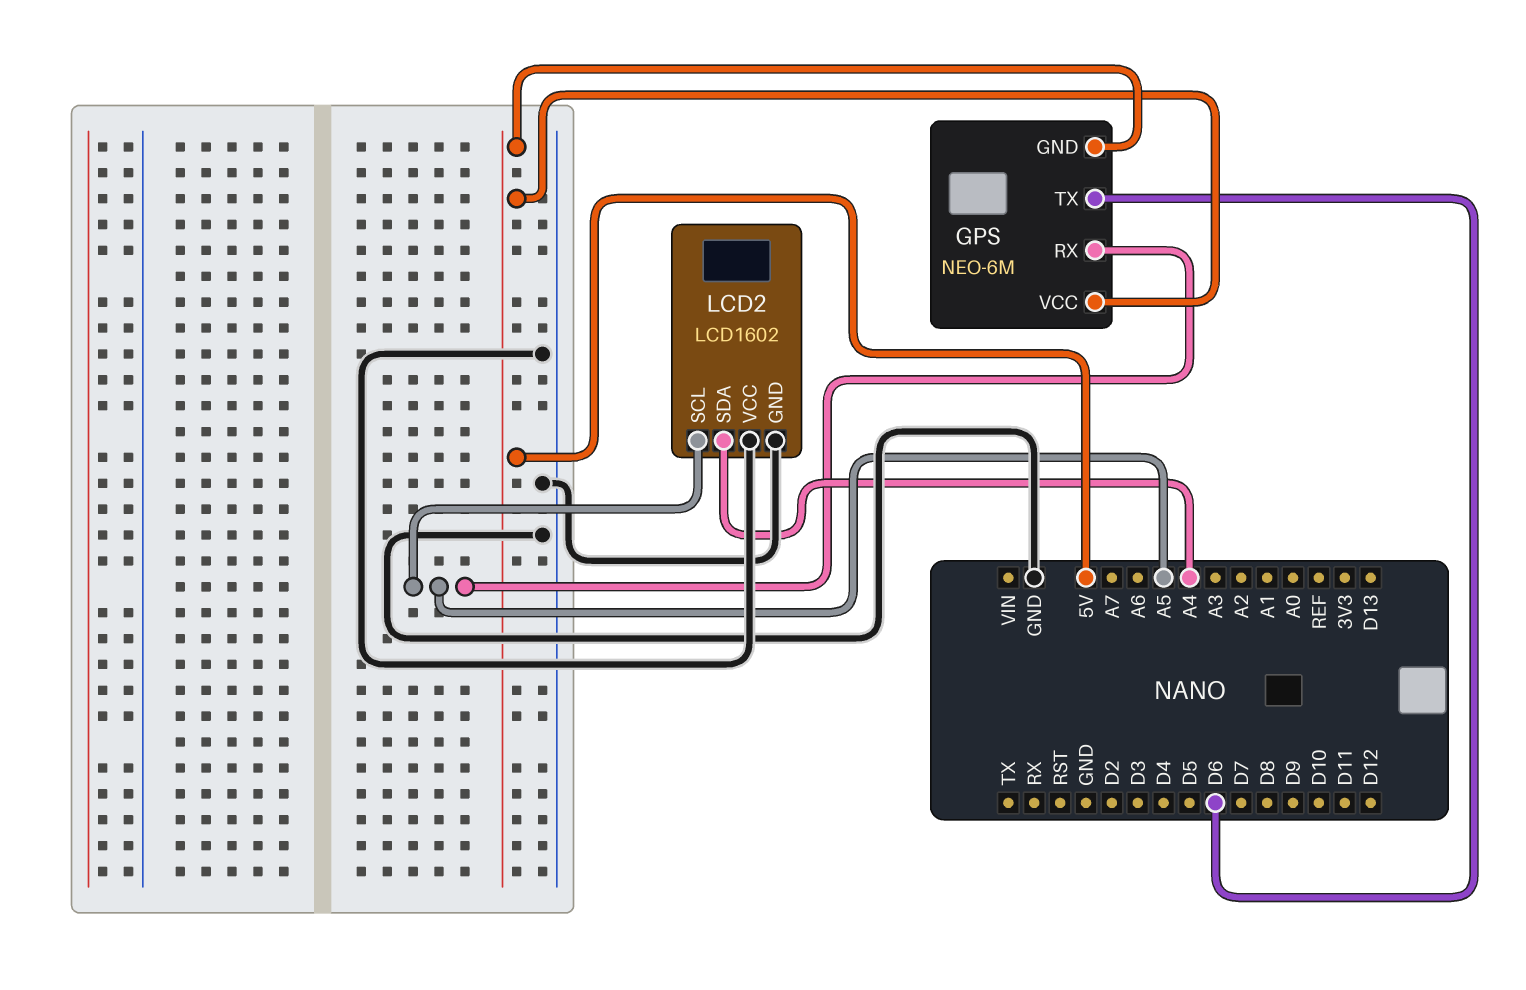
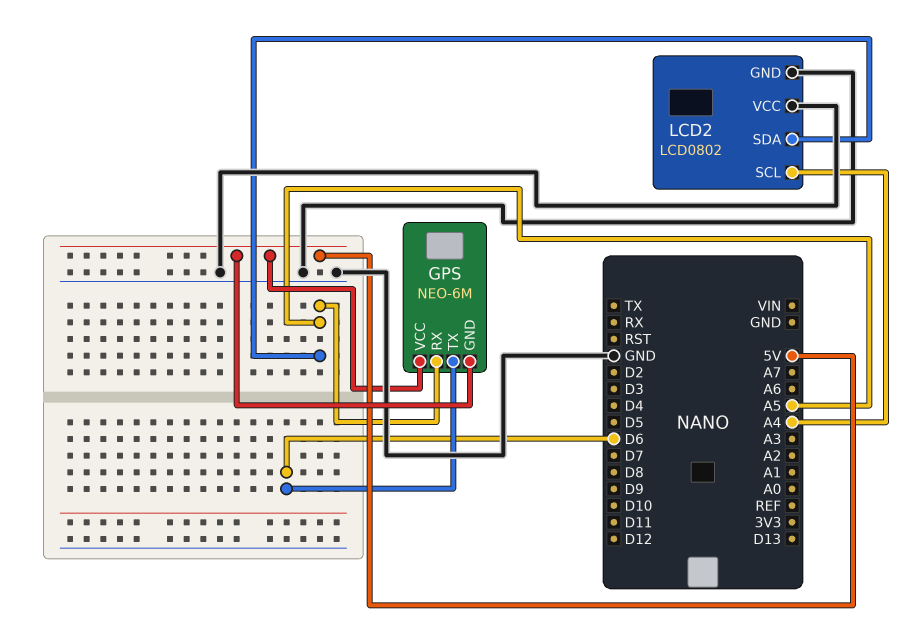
LCD2: LCD1602 -> LCD0802
LCD2 pin SCL: A5 -> A4
LCD2 pin SDA: A4 -> A5

